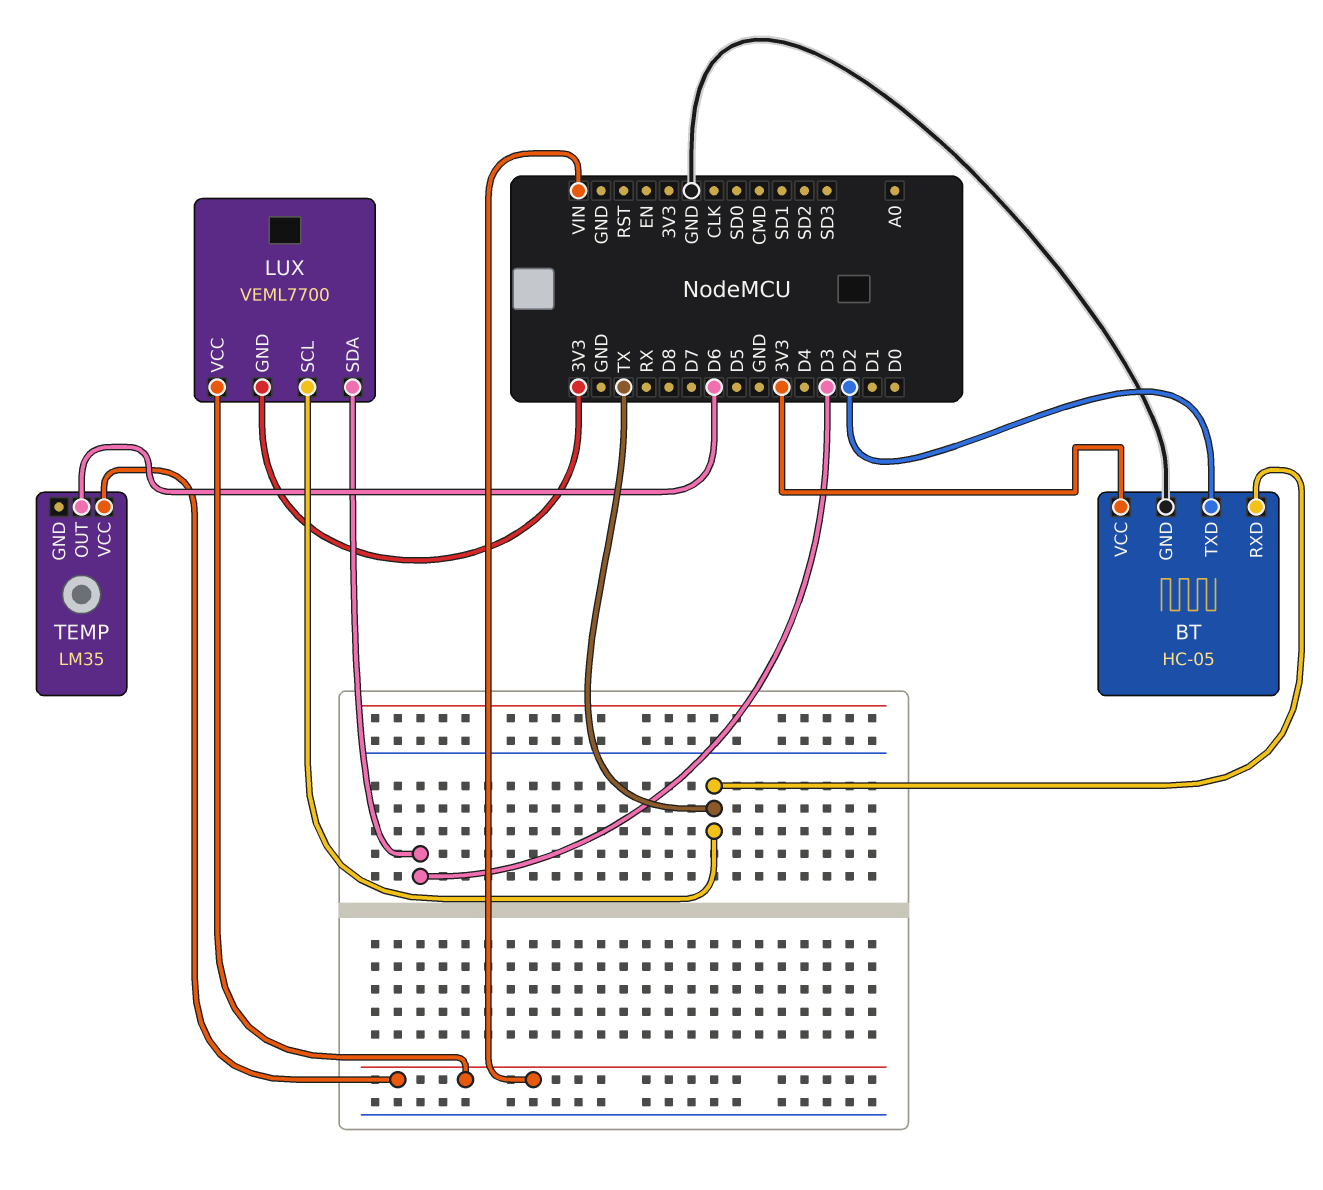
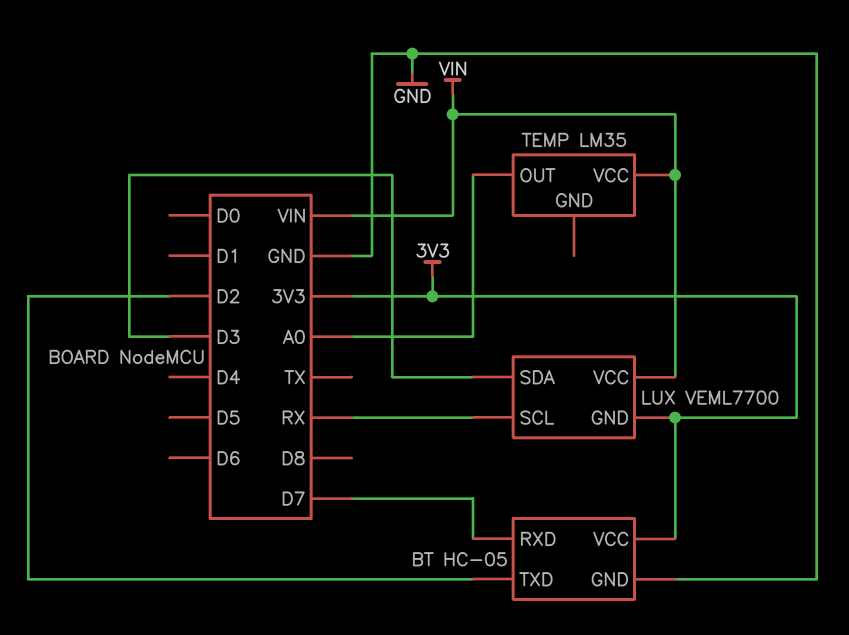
BT pin RXD: TX -> D7
LUX pin SCL: TX -> RX
TEMP pin OUT: D6 -> A0

